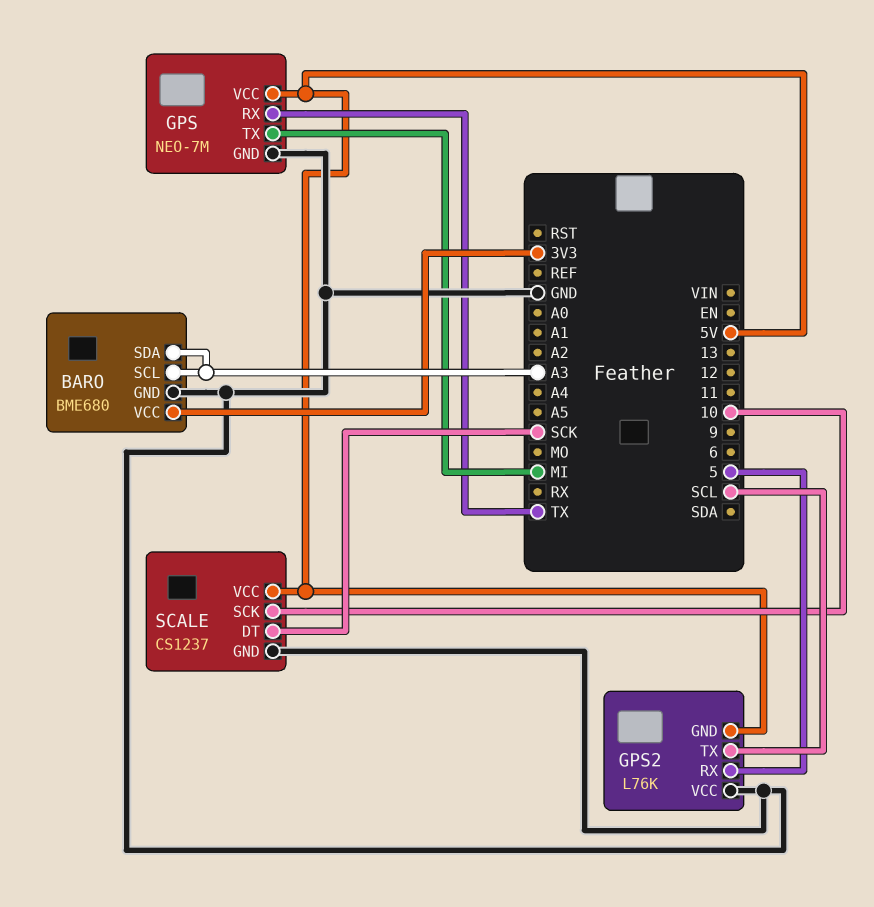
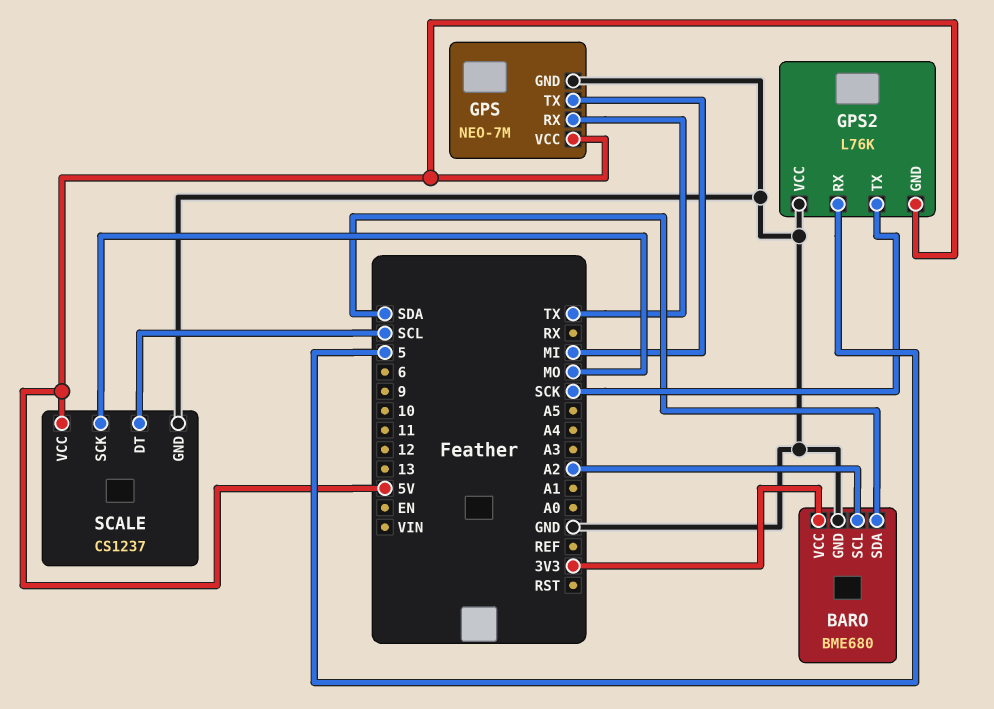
BARO pin SCL: A3 -> A2
BARO pin SDA: A3 -> SDA
GPS2 pin TX: SCL -> SCK
SCALE pin DT: SCK -> SCL
SCALE pin SCK: 10 -> MO

